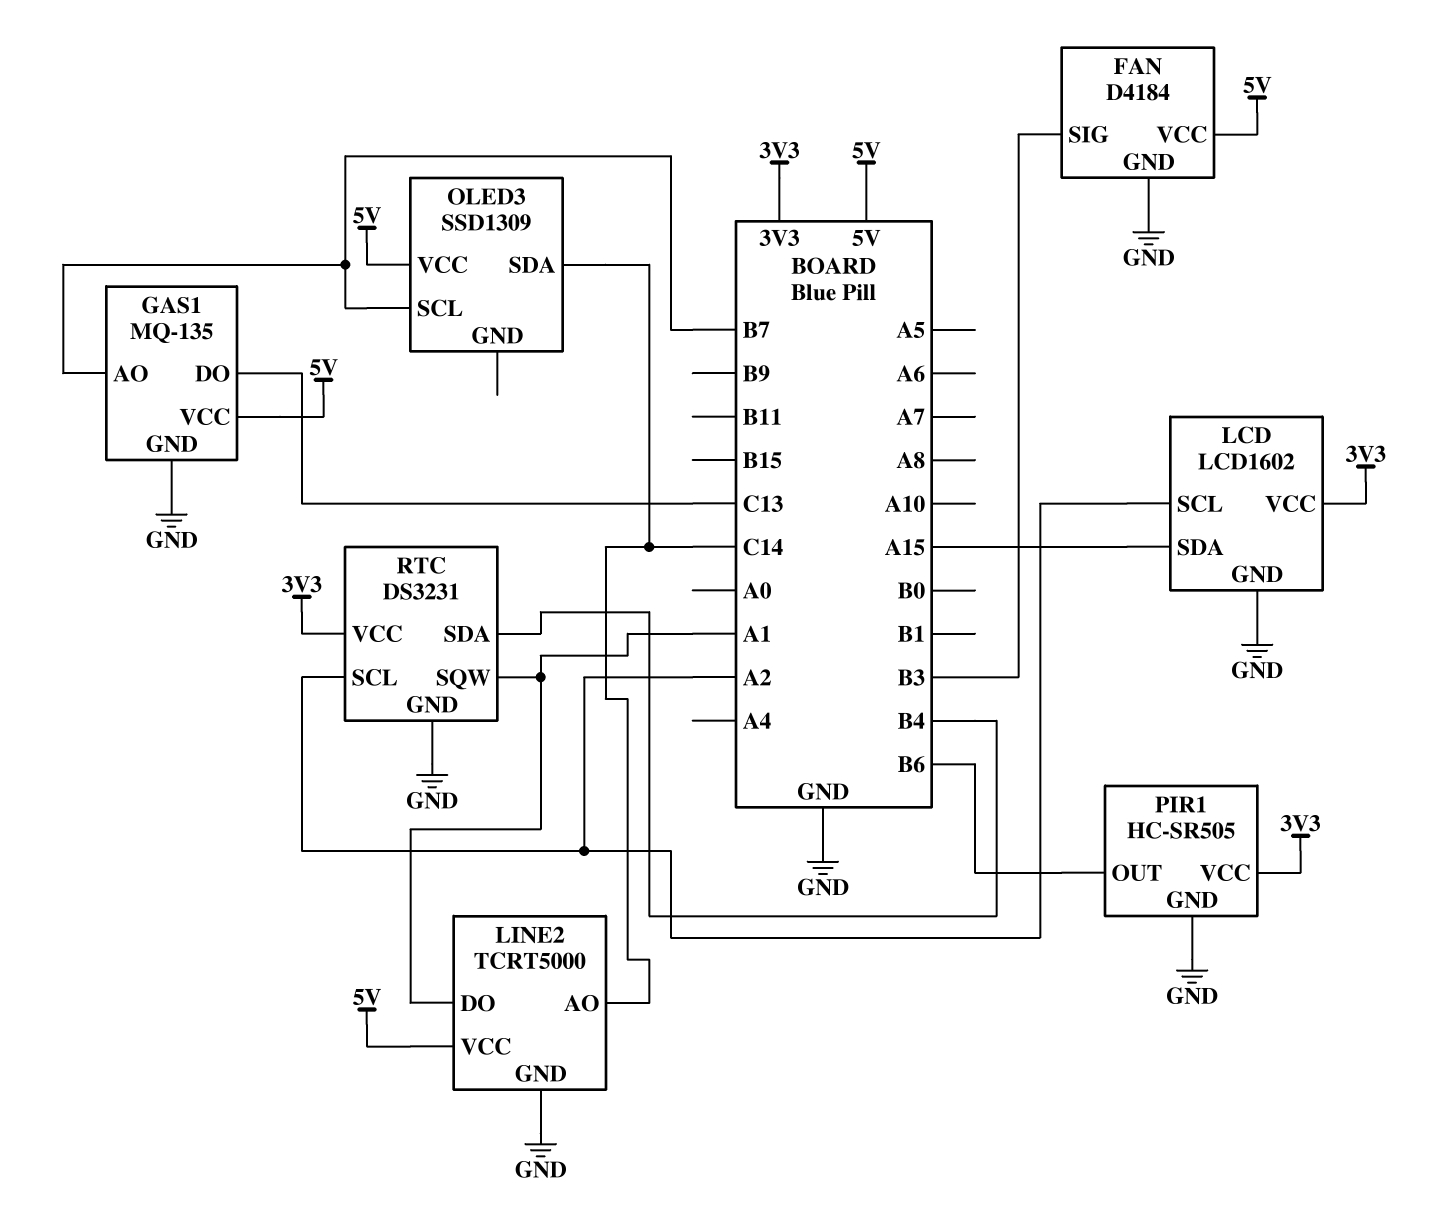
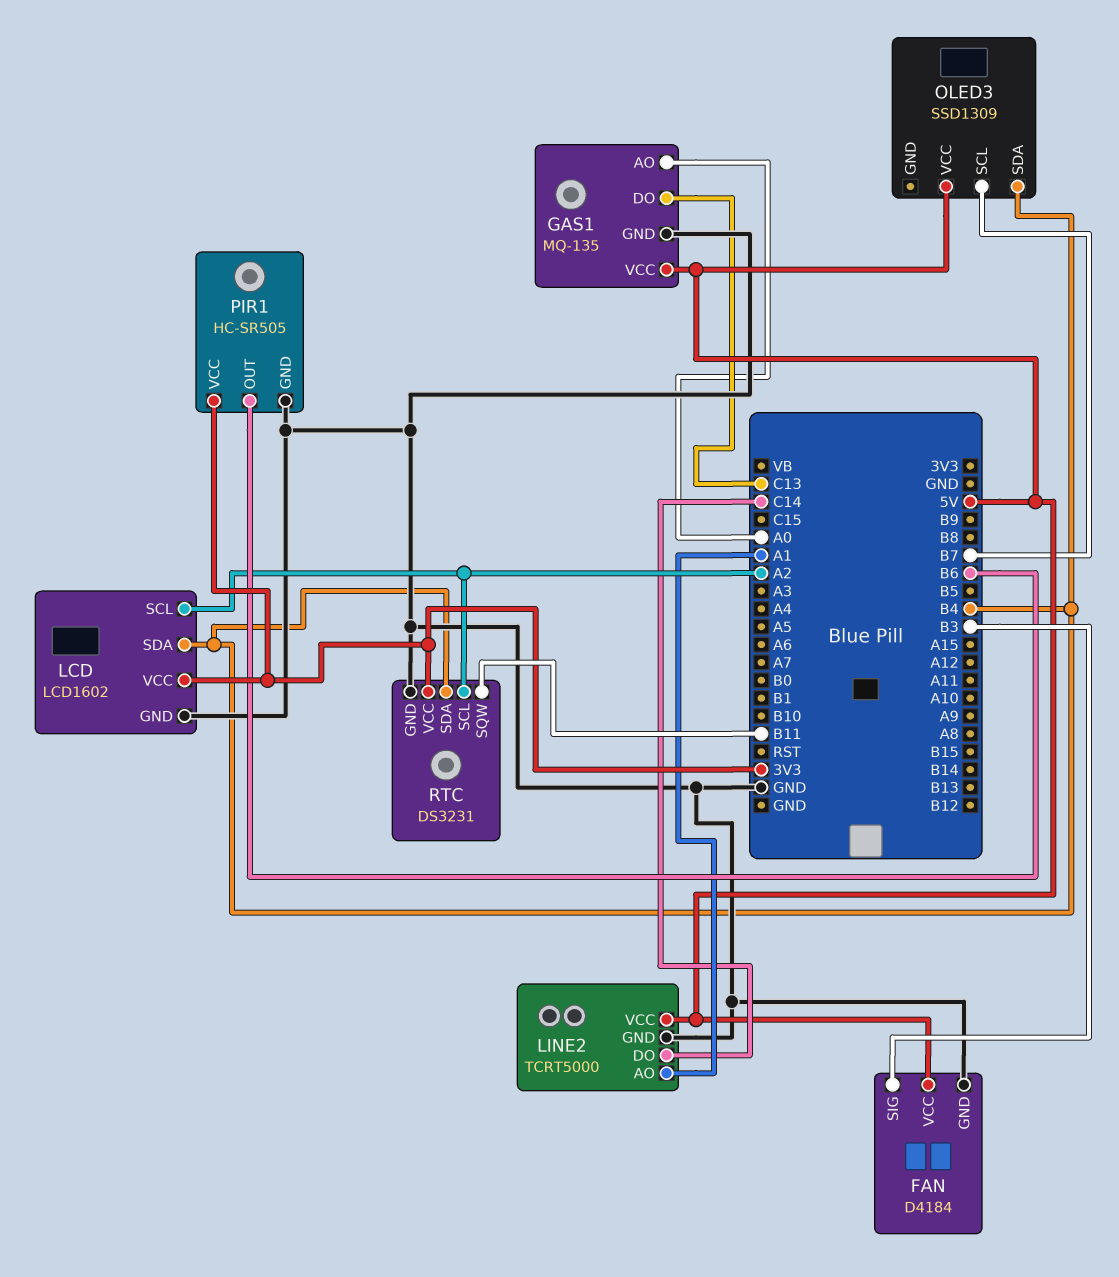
GAS1 pin AO: B7 -> A0
LCD pin SDA: A15 -> B4
LINE2 pin AO: C14 -> A1
LINE2 pin DO: A1 -> C14
OLED3 pin SDA: C14 -> B4
RTC pin SQW: A1 -> B11

